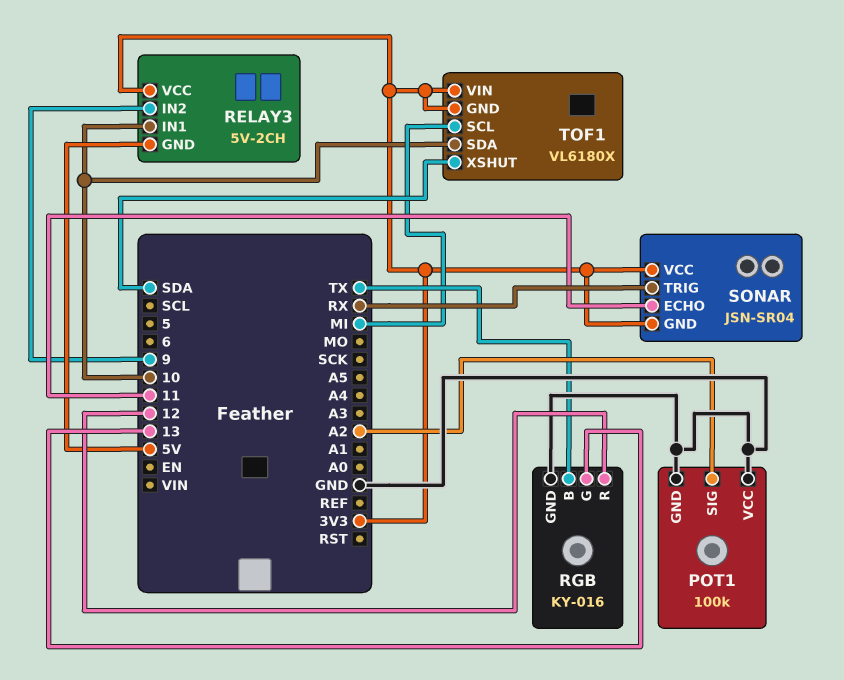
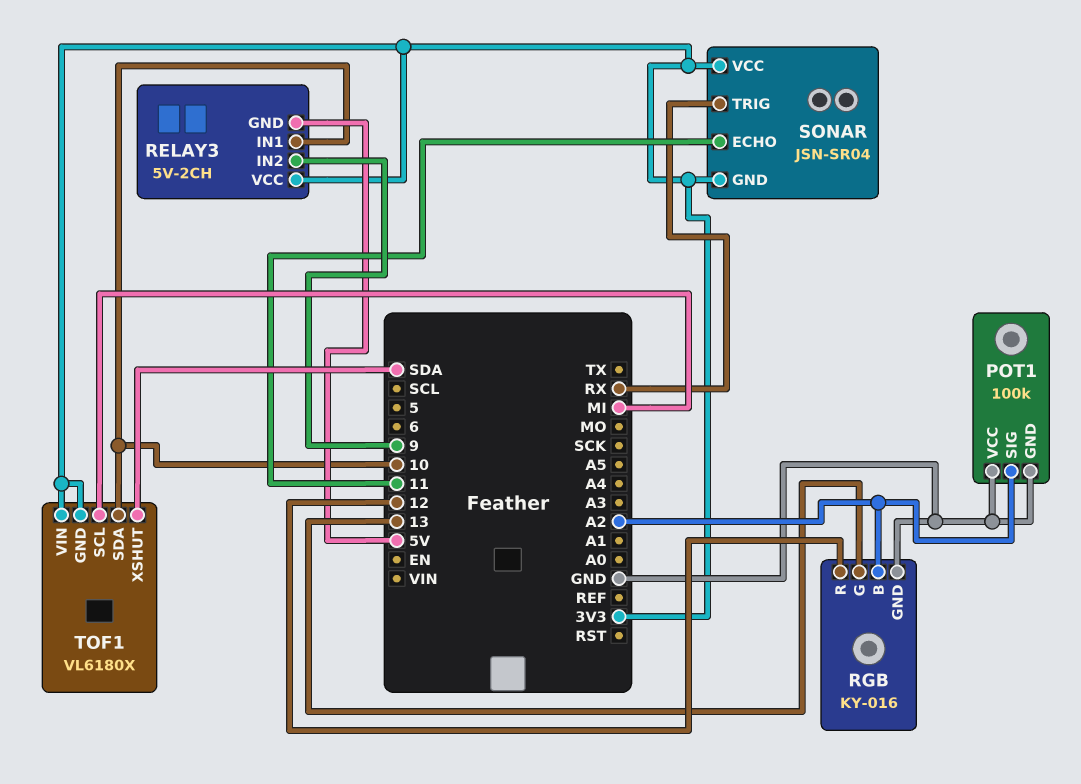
RGB pin B: TX -> A2

